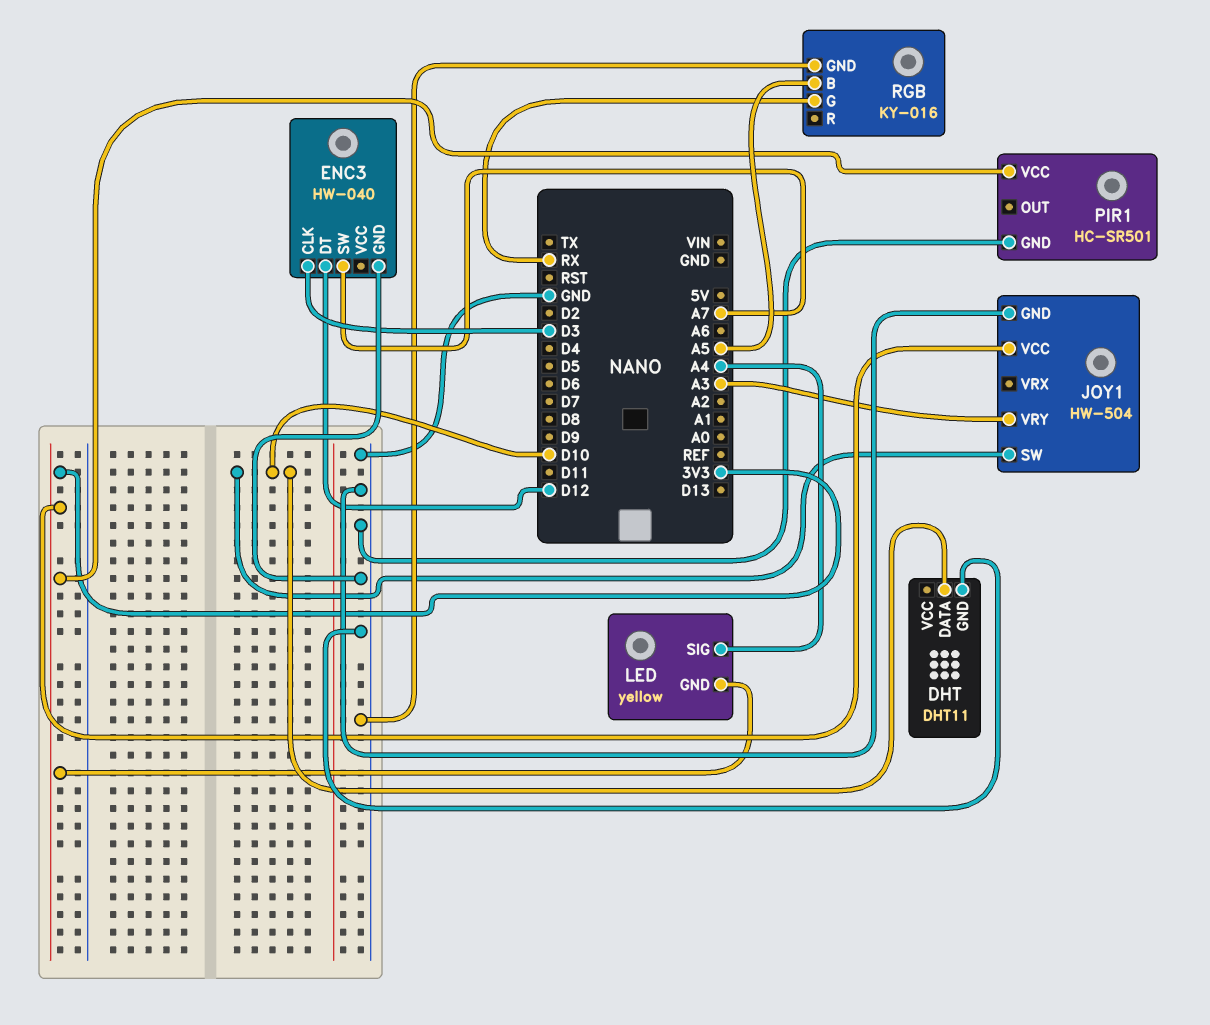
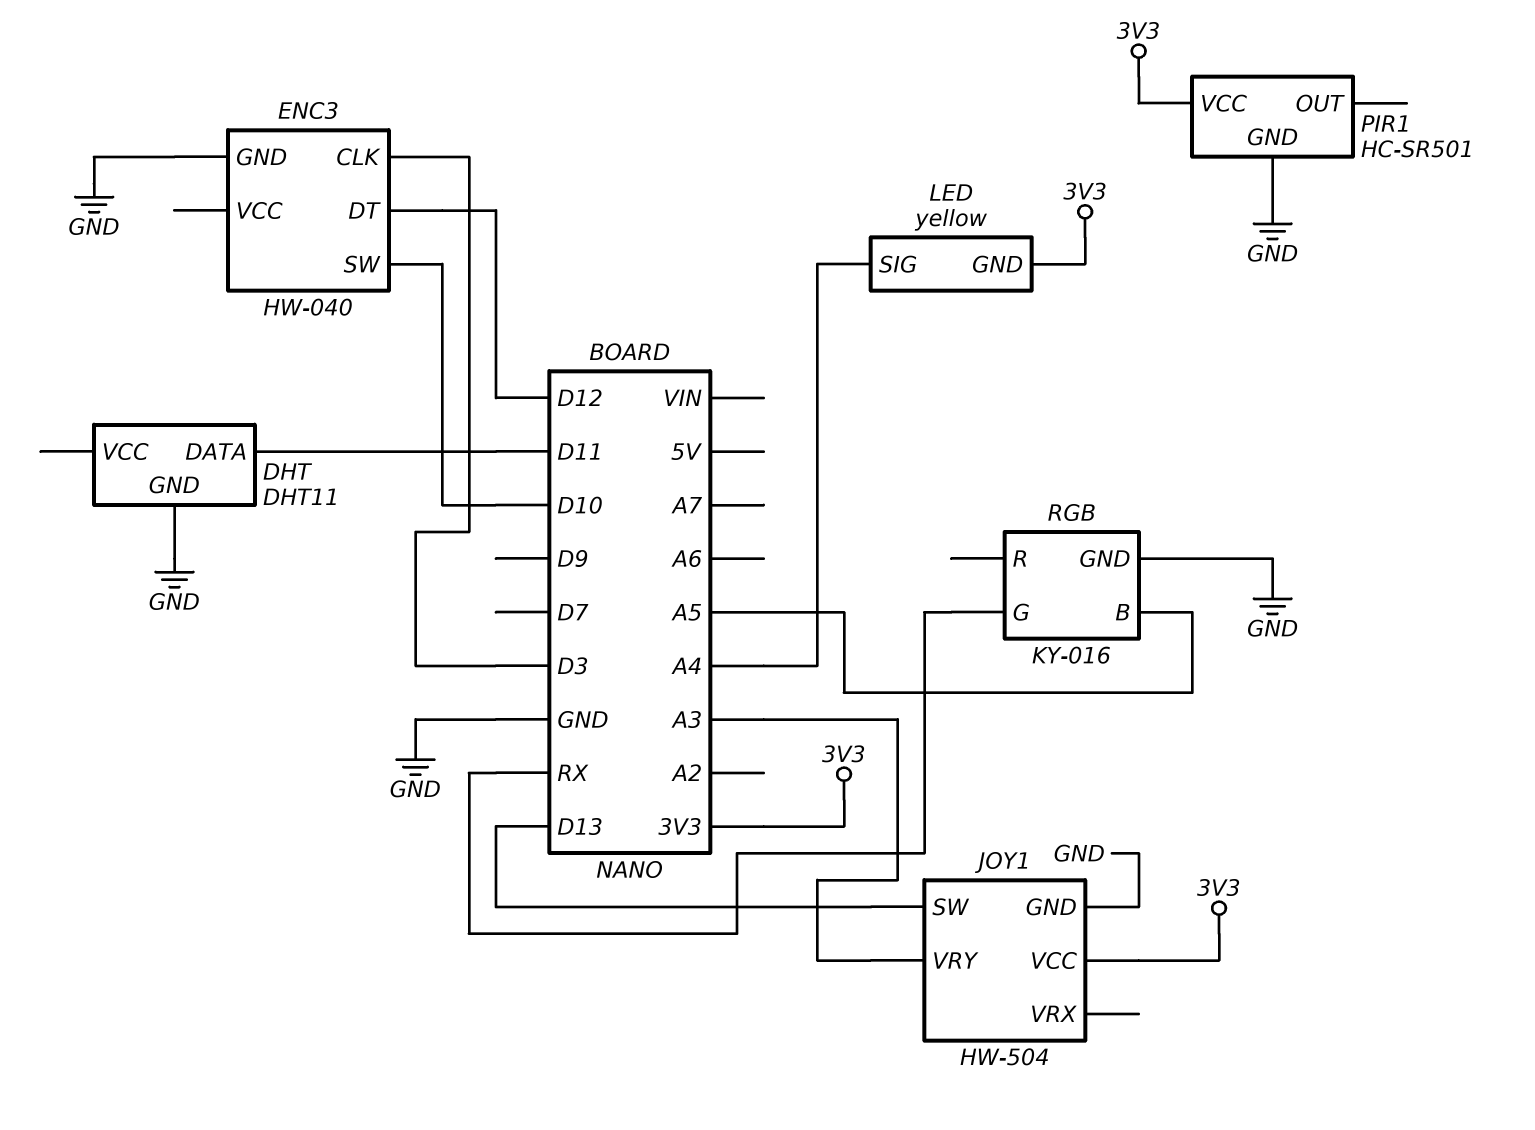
DHT pin DATA: D10 -> D11
ENC3 pin SW: A7 -> D10
JOY1 pin SW: D10 -> D13

